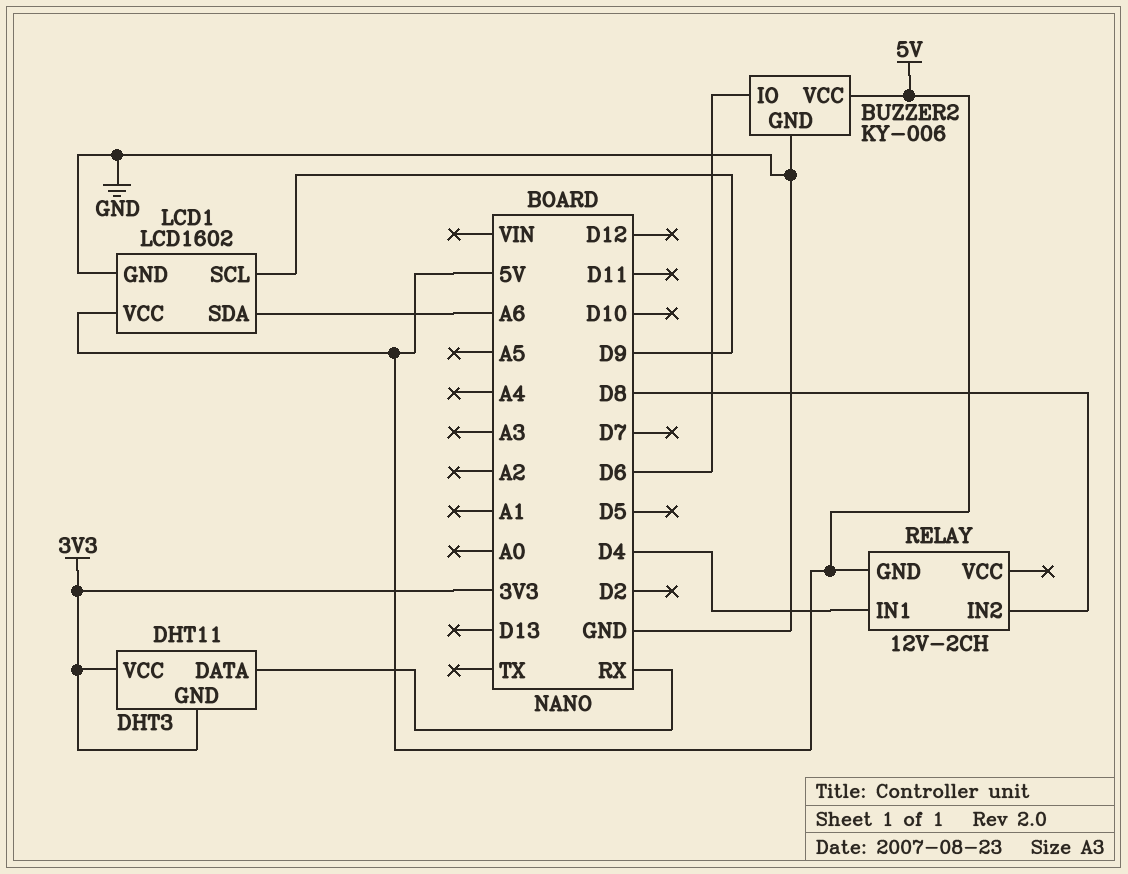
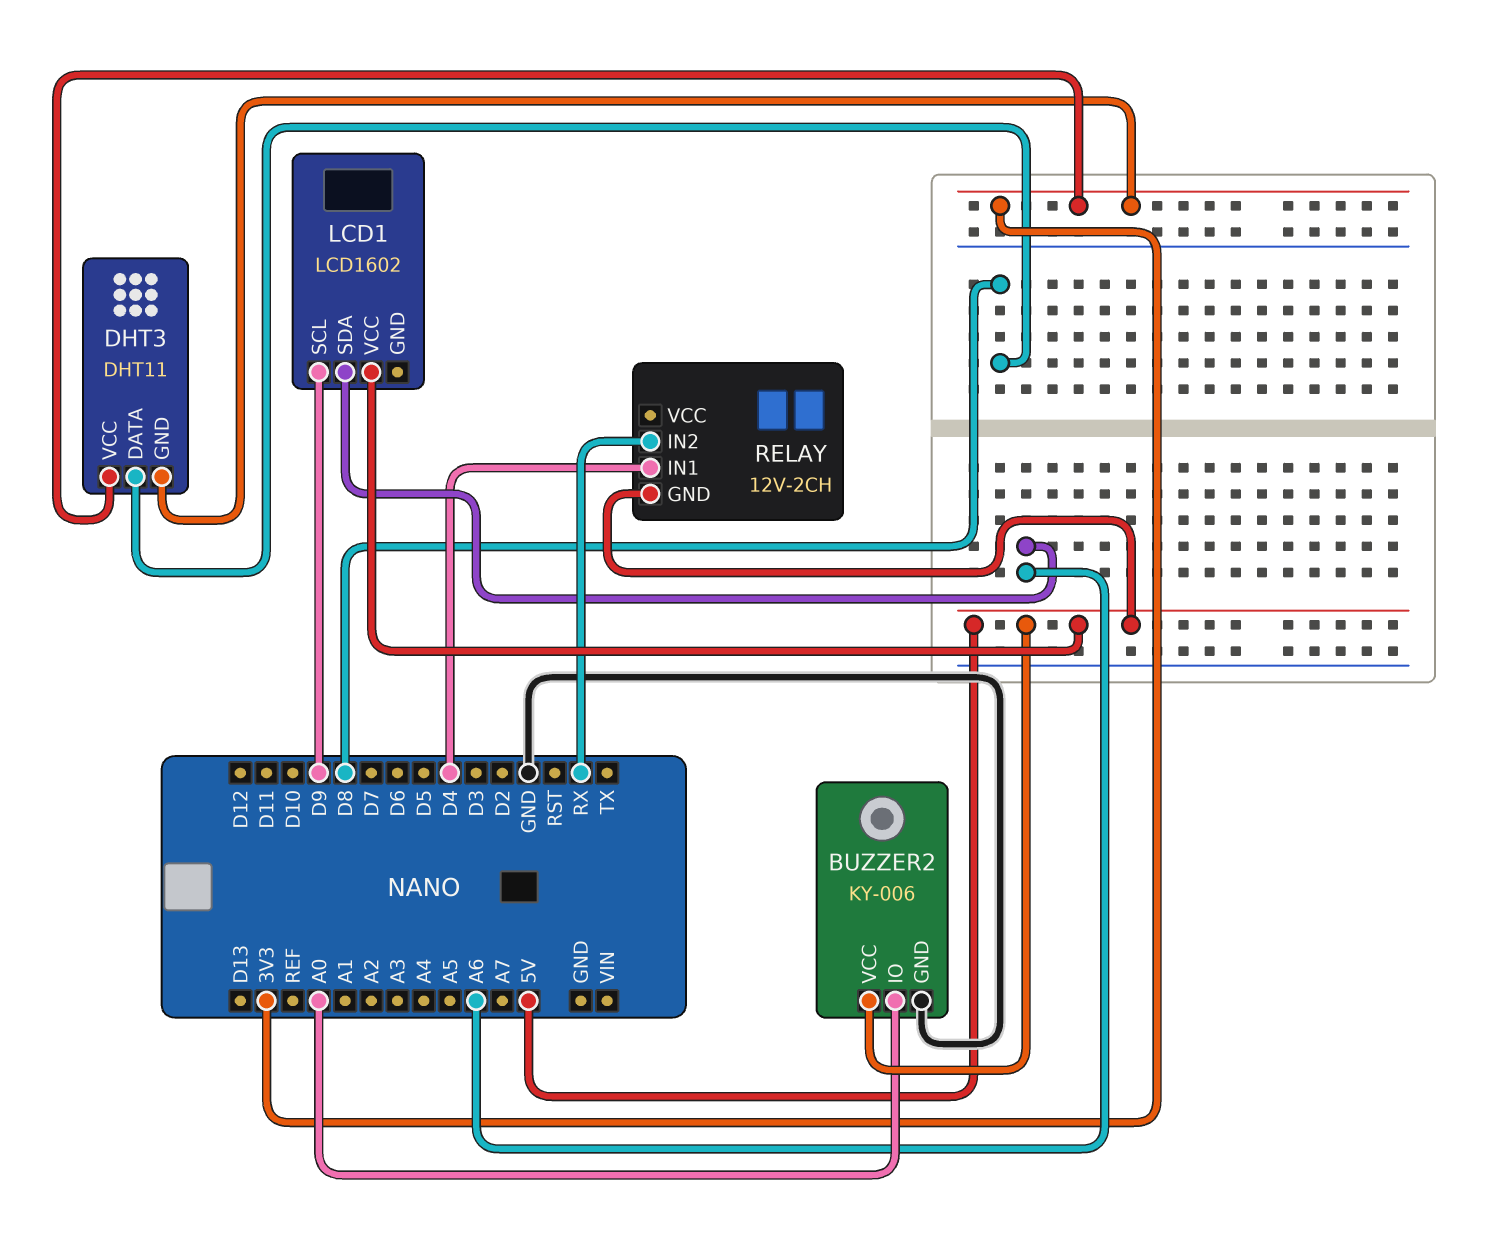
BUZZER2 pin IO: D6 -> A0
DHT3 pin DATA: RX -> D8
LCD1 pin GND: GND -> none
RELAY pin IN2: D8 -> RX

